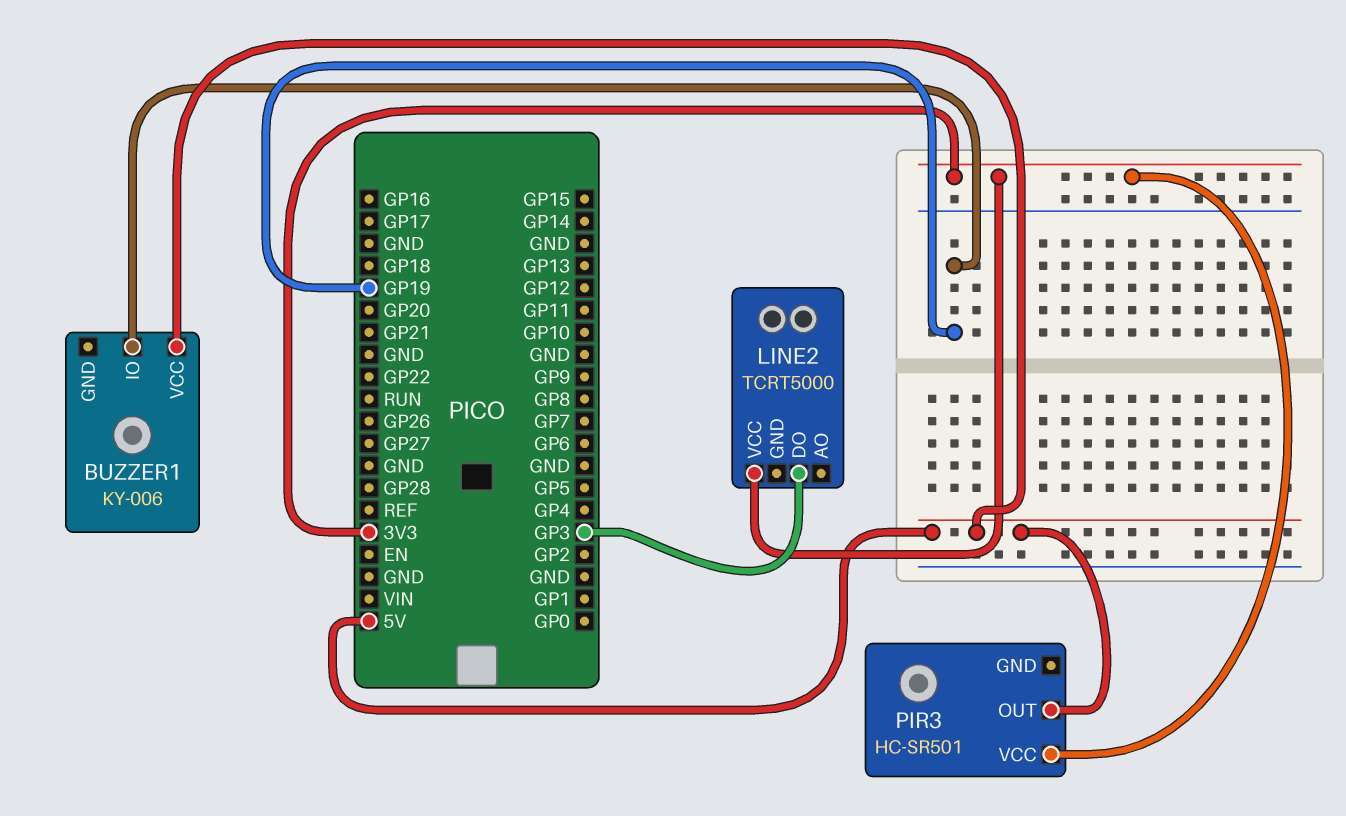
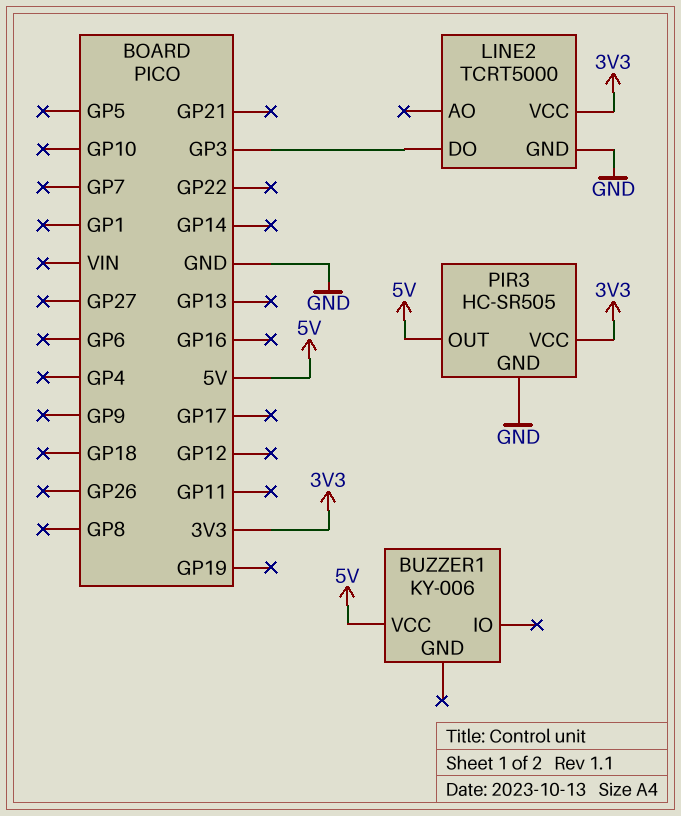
BUZZER1 pin IO: GP19 -> none
LINE2 pin GND: none -> GND
PIR3: HC-SR501 -> HC-SR505
PIR3 pin GND: none -> GND

